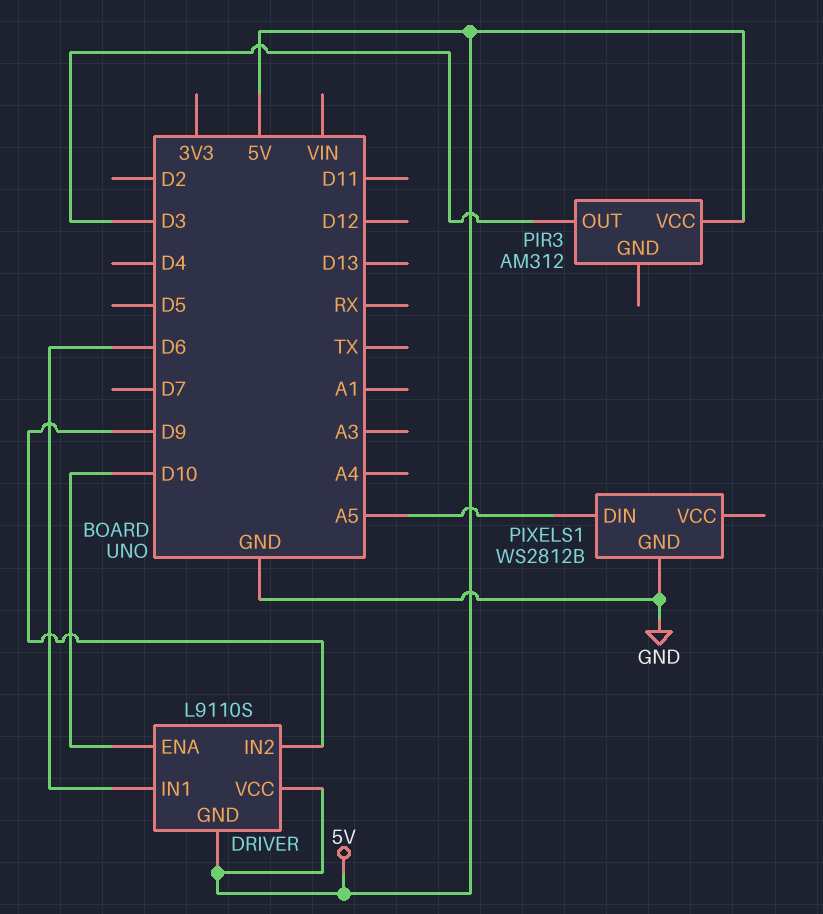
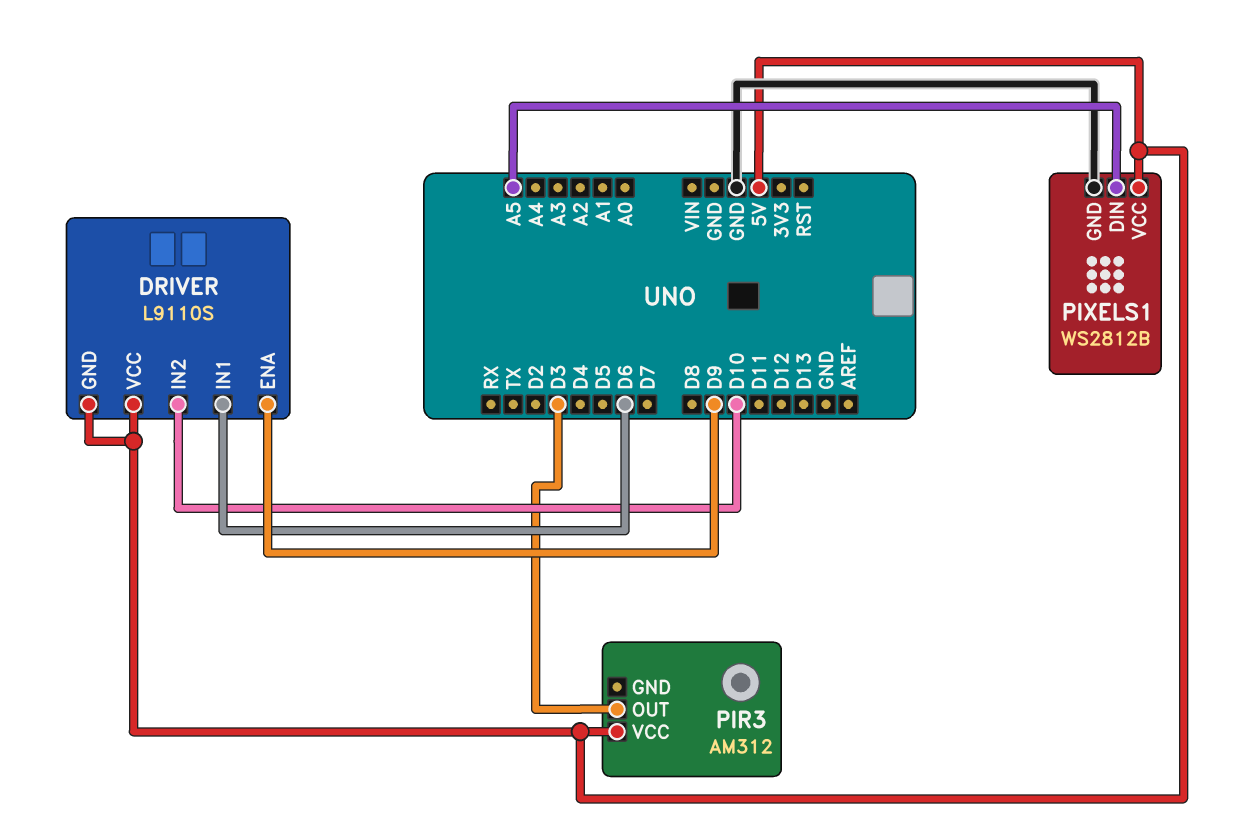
DRIVER pin ENA: D10 -> D9
DRIVER pin IN2: D9 -> D10
PIXELS1 pin VCC: none -> 5V

